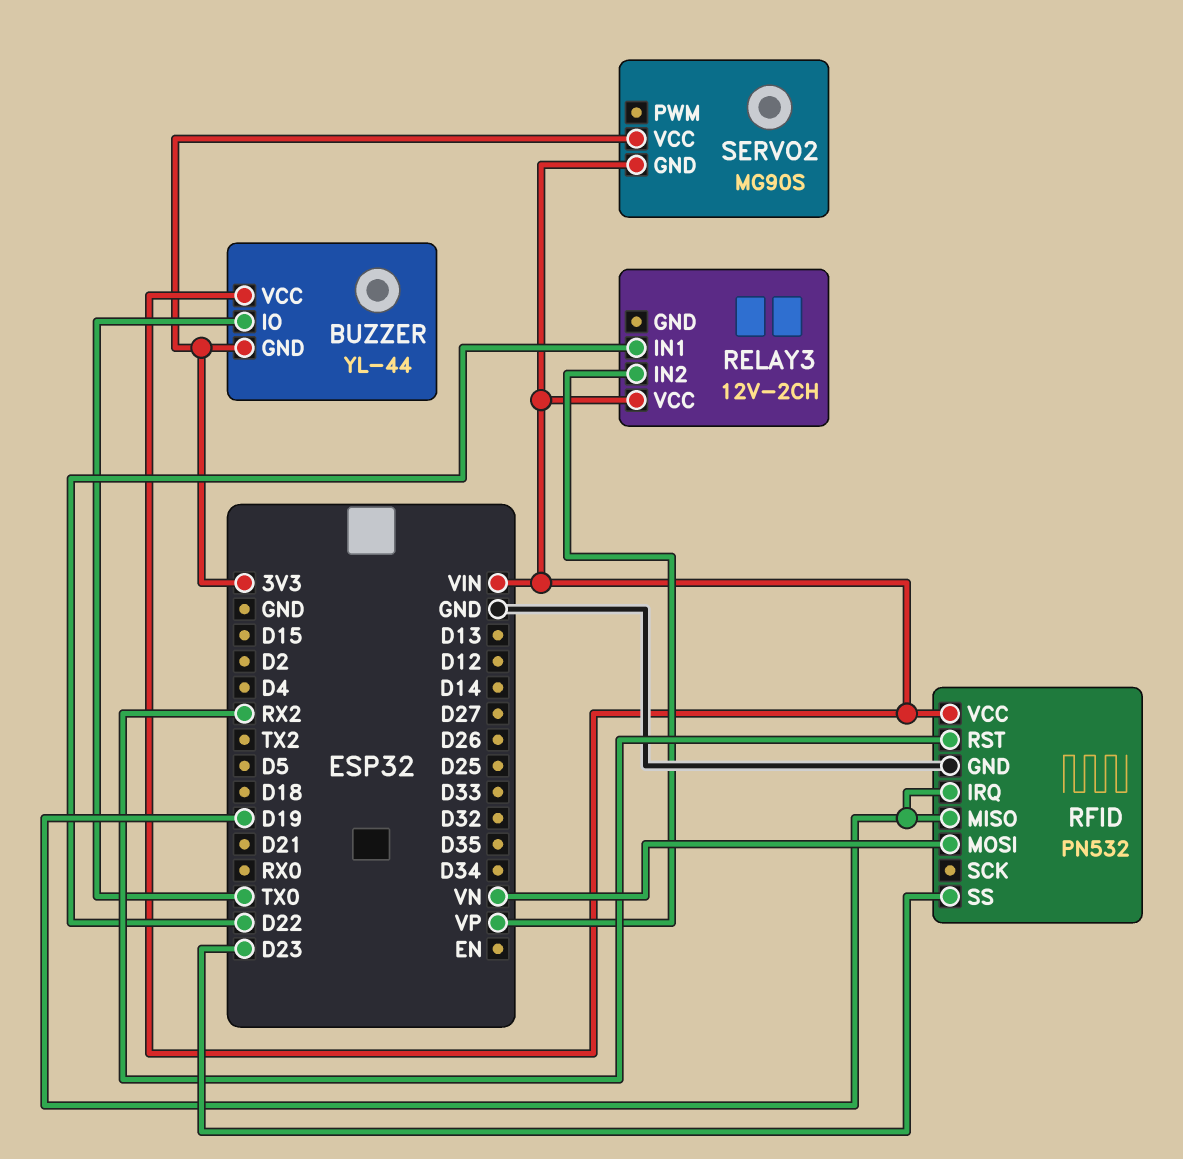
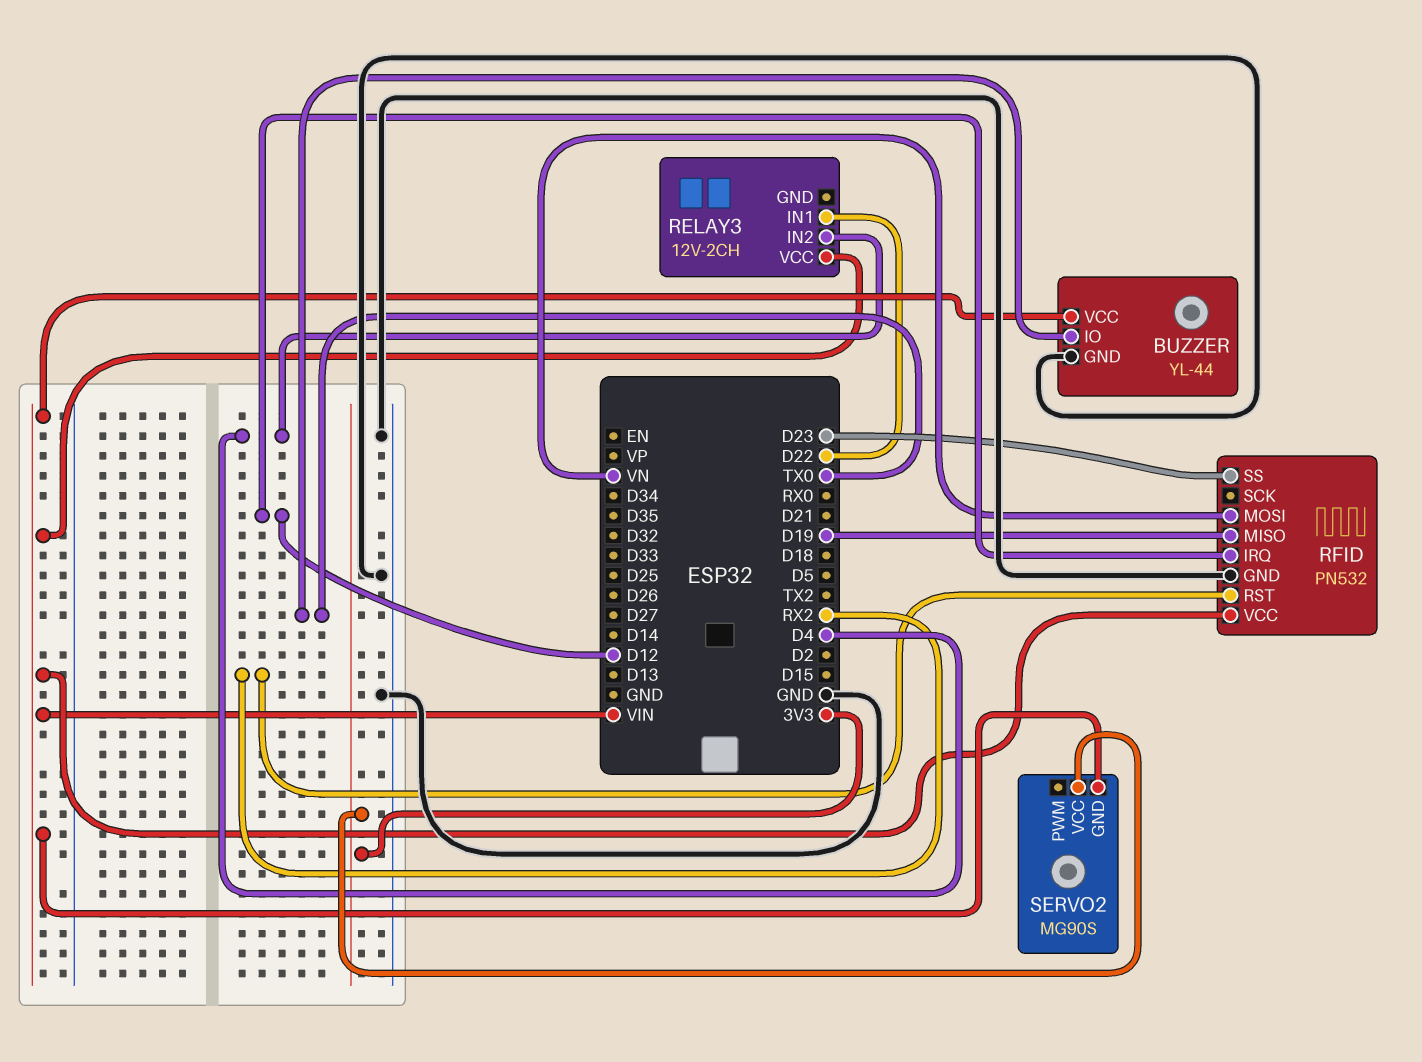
BUZZER pin GND: 3V3 -> GND
RELAY3 pin IN2: VP -> D4
RFID pin IRQ: D19 -> D12

